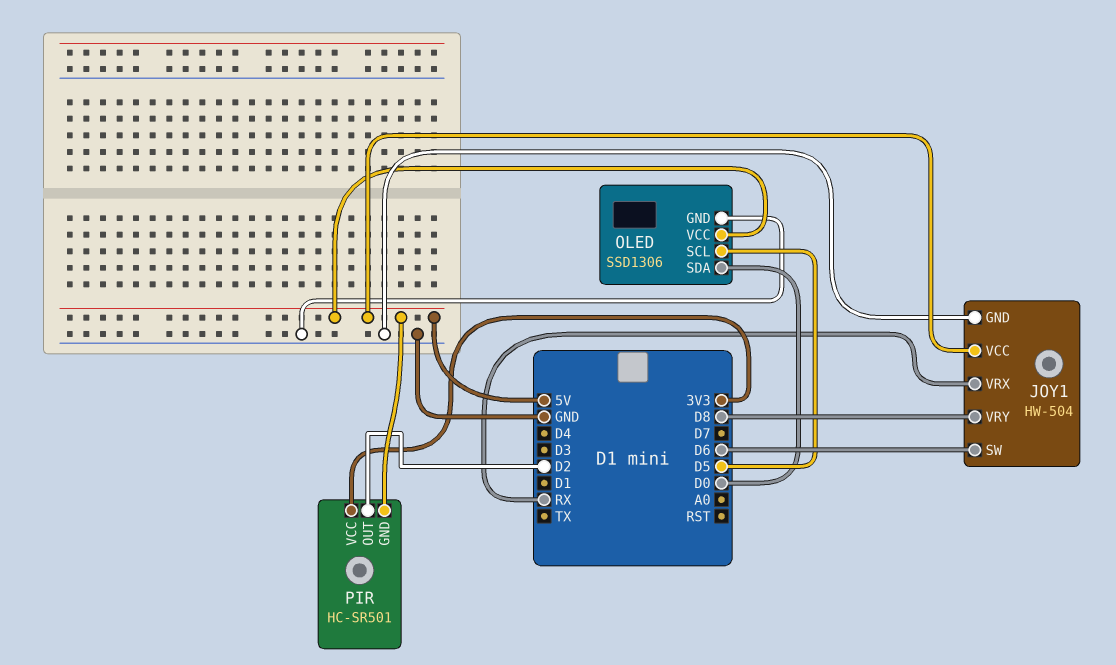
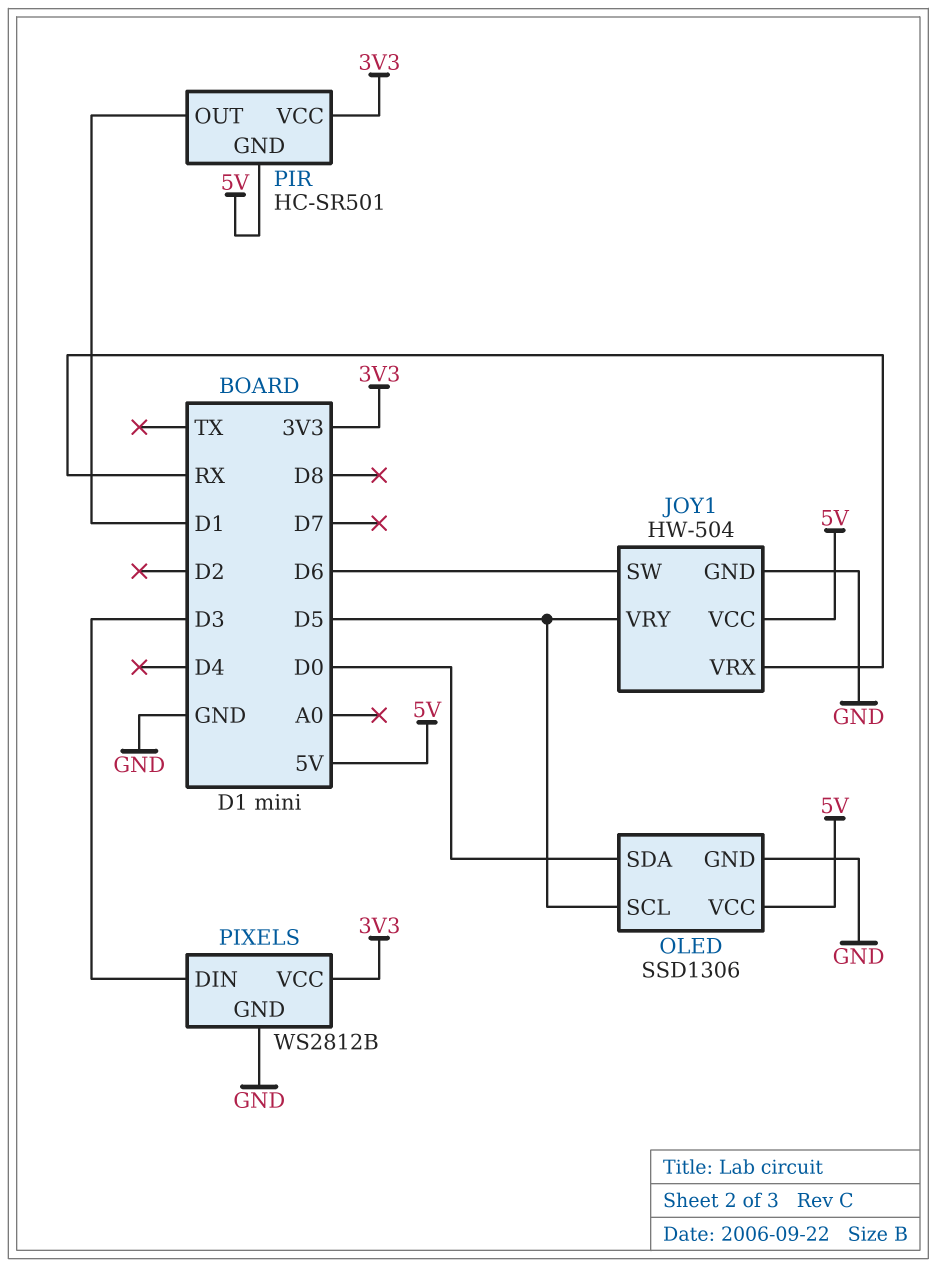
JOY1 pin VRY: D8 -> D5
PIR pin OUT: D2 -> D1
PIXELS: none -> WS2812B
PIXELS pin DIN: none -> D3
PIXELS pin GND: none -> GND
PIXELS pin VCC: none -> 3V3

